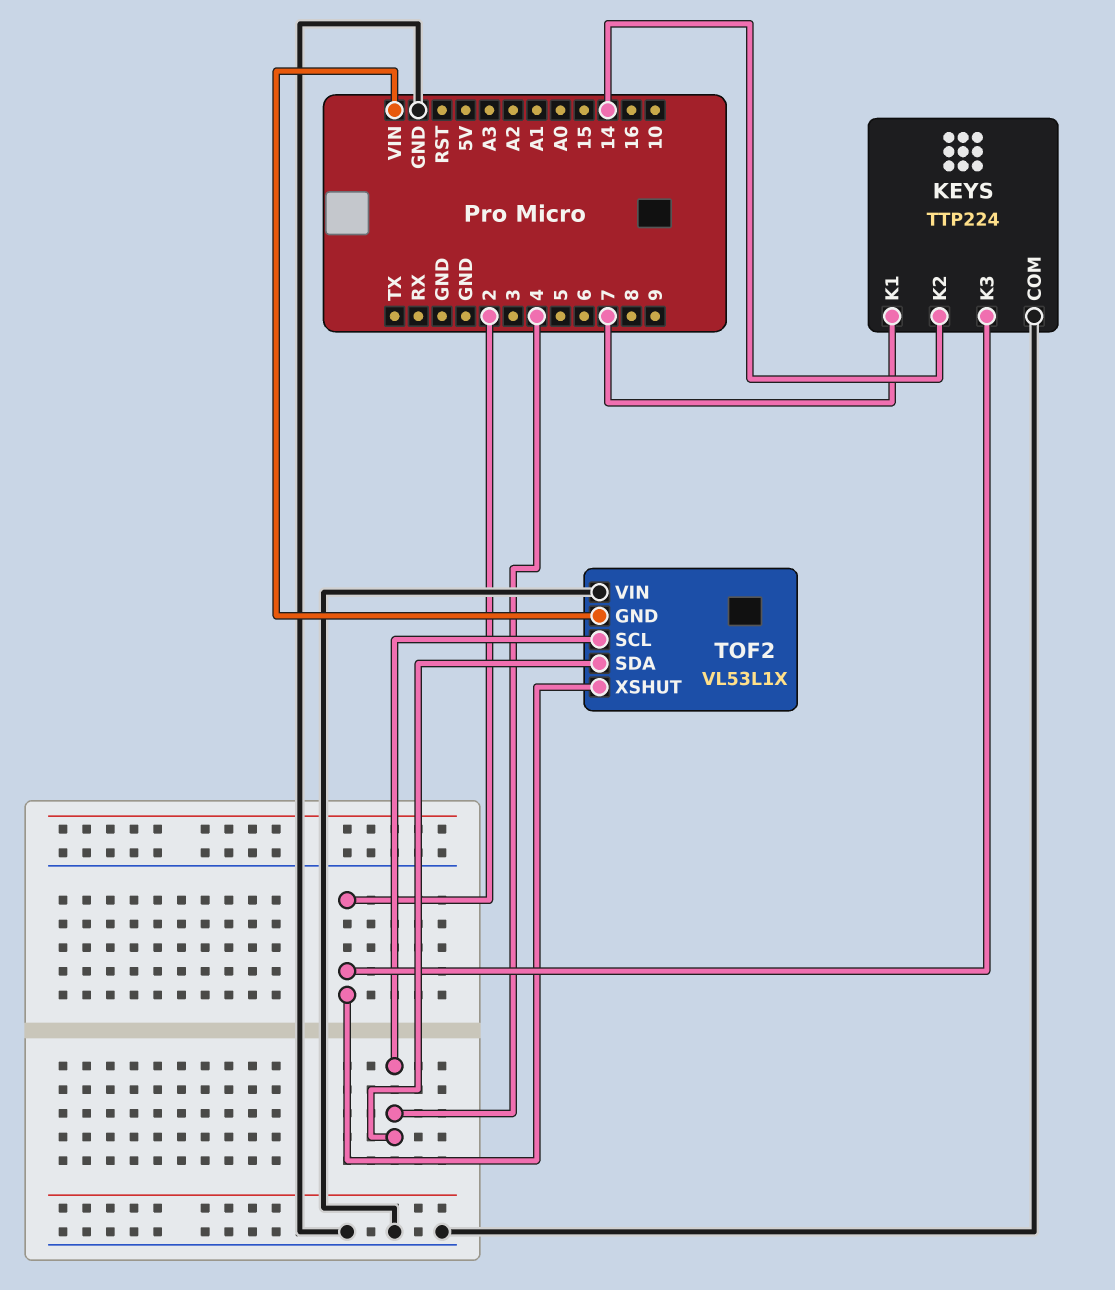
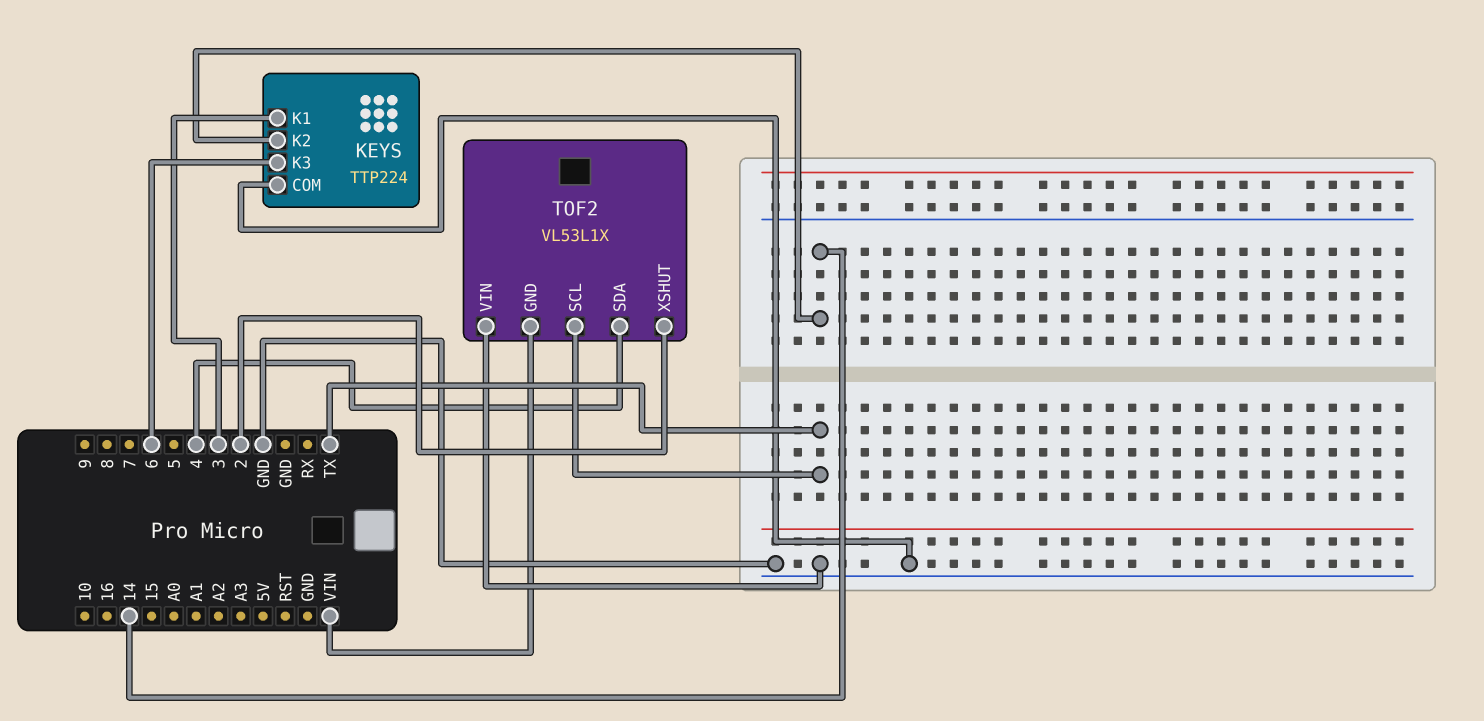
KEYS pin K1: 7 -> 3
KEYS pin K3: 2 -> 6
TOF2 pin SCL: 4 -> TX

